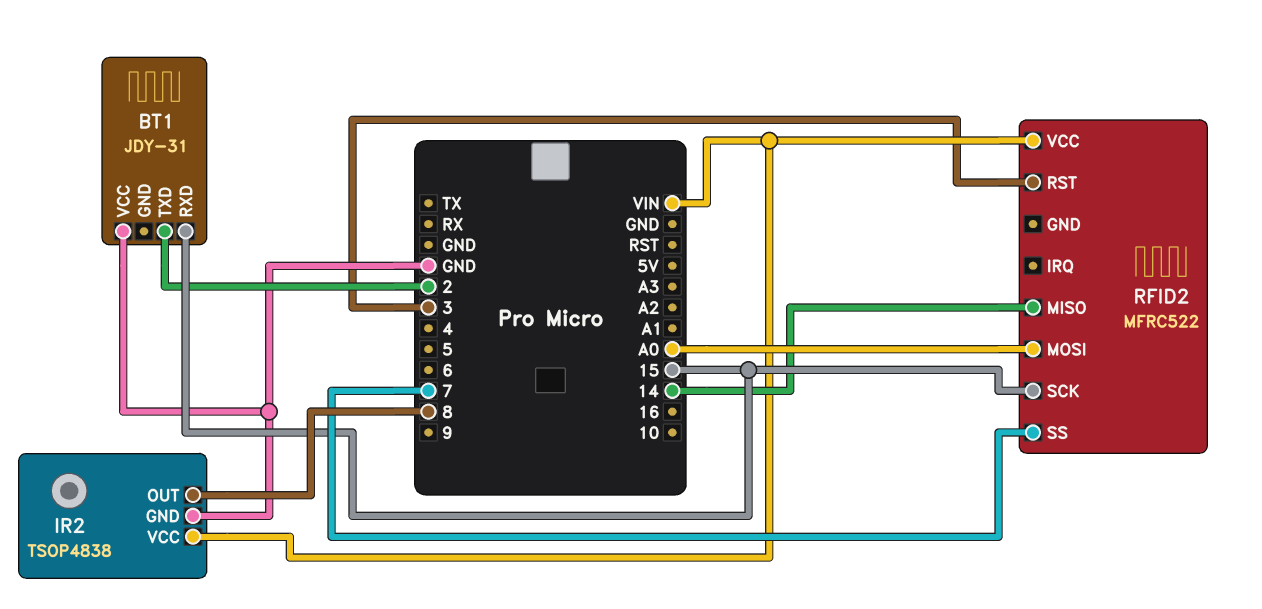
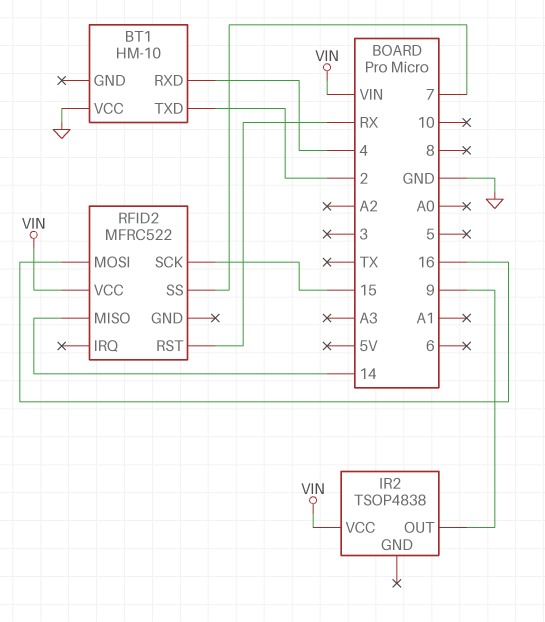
BT1: JDY-31 -> HM-10
BT1 pin RXD: 15 -> 4
IR2 pin GND: GND -> none
IR2 pin OUT: 8 -> 9
RFID2 pin MOSI: A0 -> 16
RFID2 pin RST: 3 -> RX

